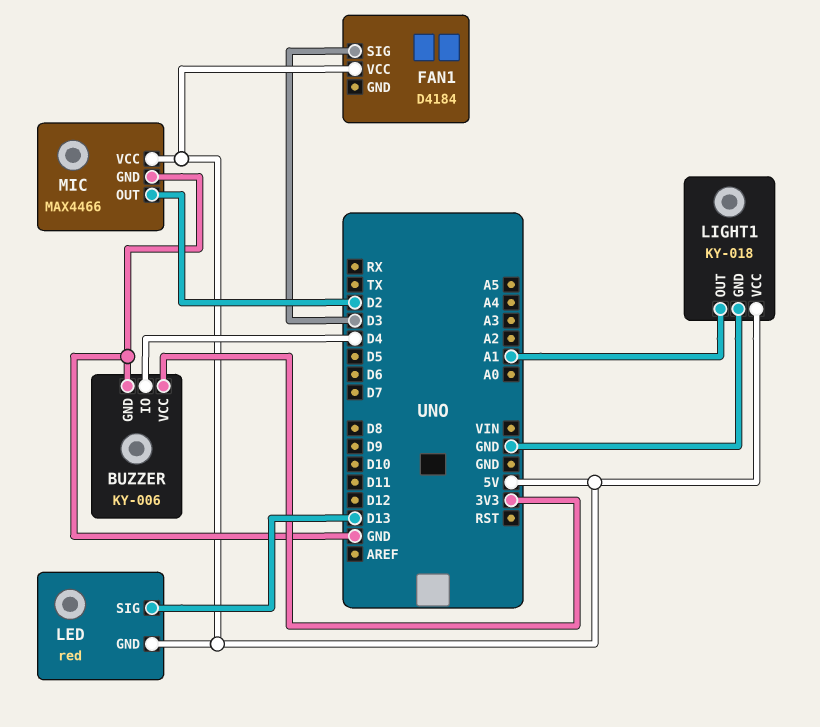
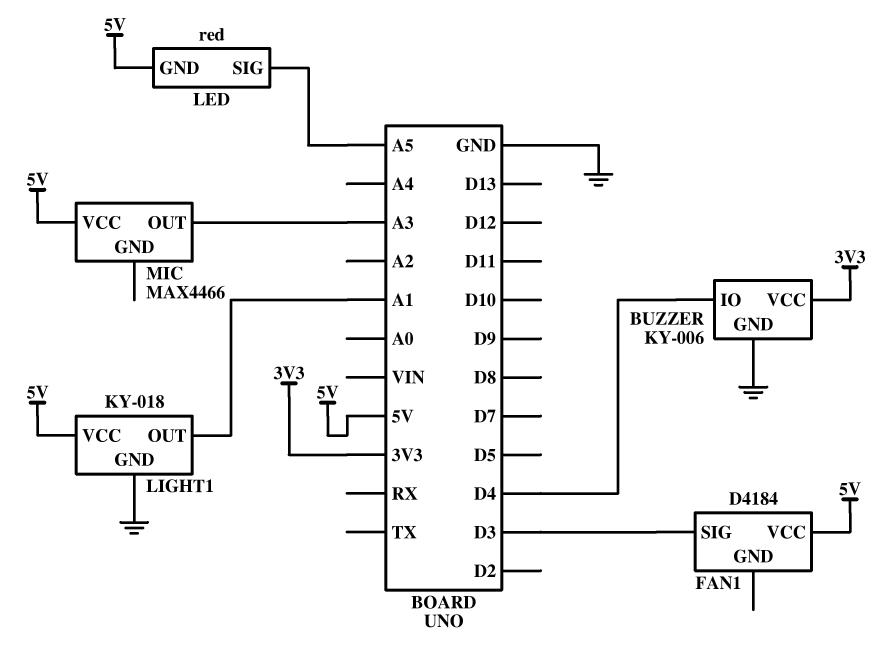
LED pin SIG: D13 -> A5
MIC pin GND: GND -> none
MIC pin OUT: D2 -> A3

